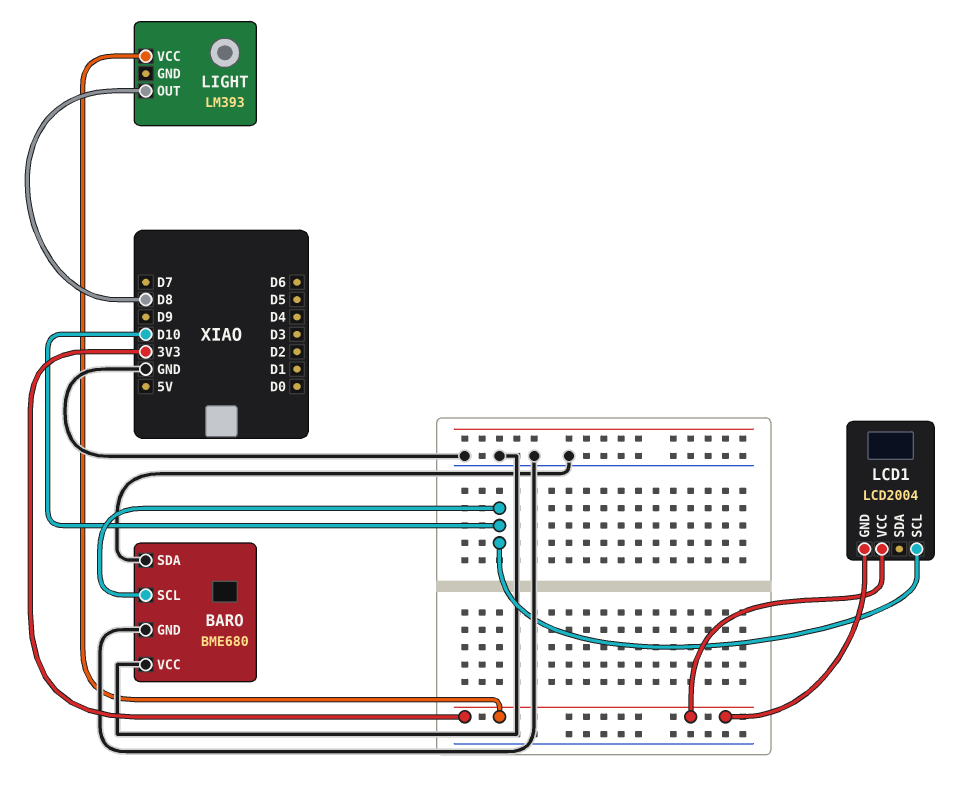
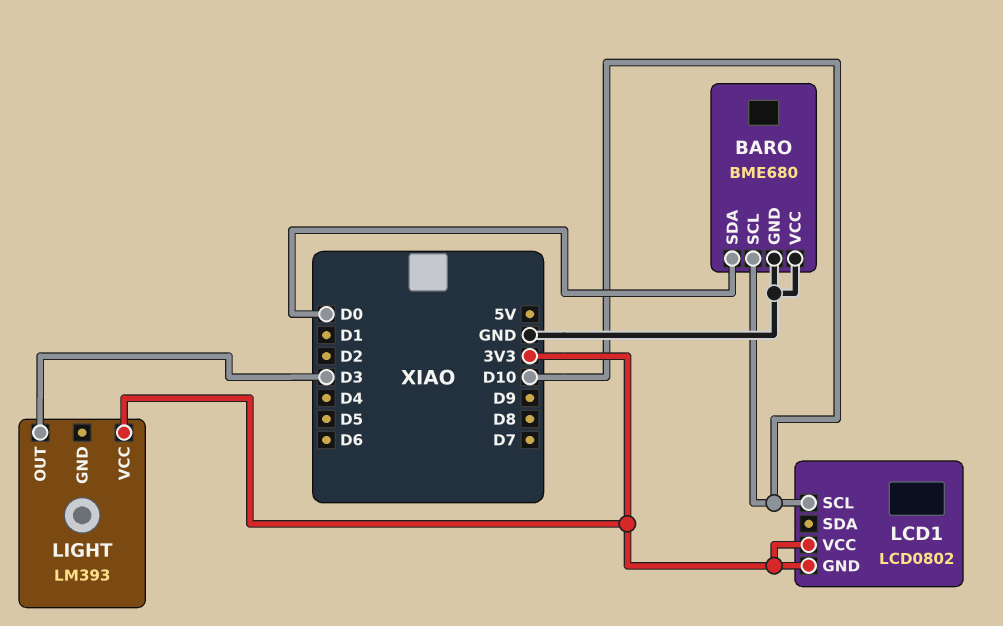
BARO pin SDA: GND -> D0
LCD1: LCD2004 -> LCD0802
LIGHT pin OUT: D8 -> D3

